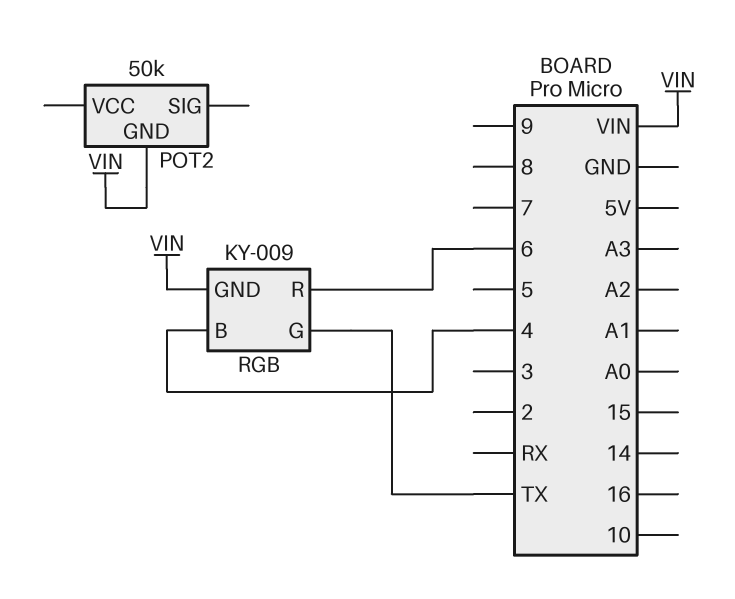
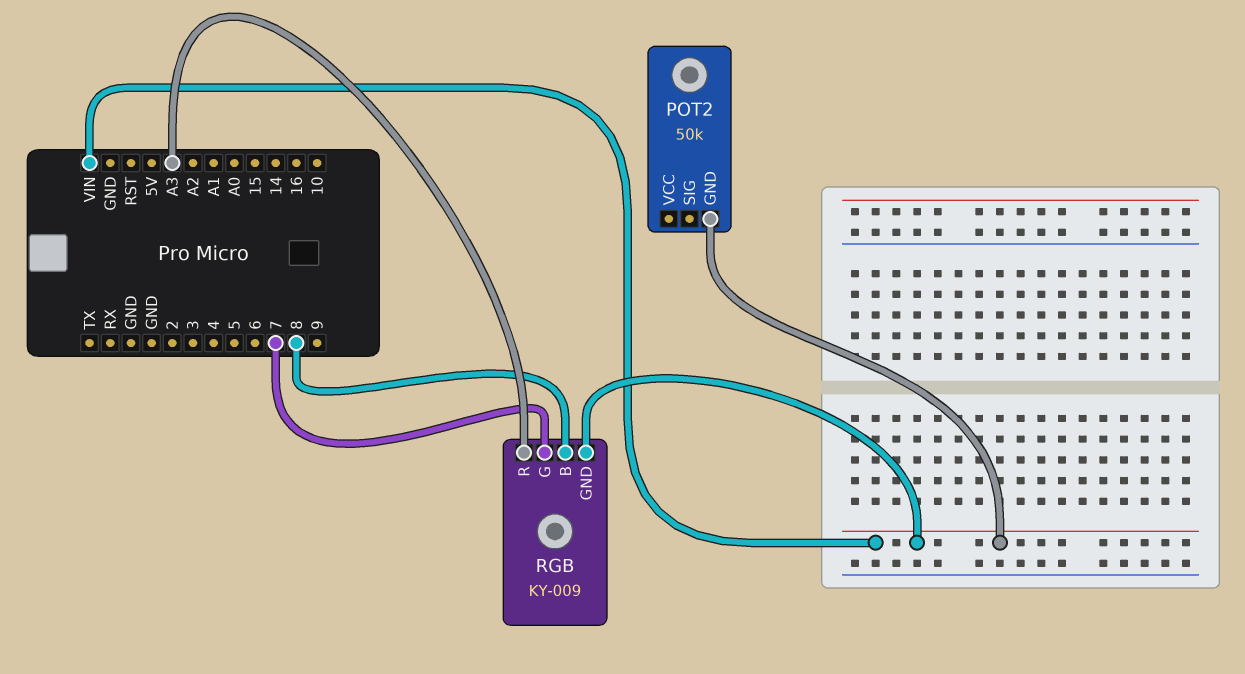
RGB pin B: 4 -> 8
RGB pin G: TX -> 7
RGB pin R: 6 -> A3

